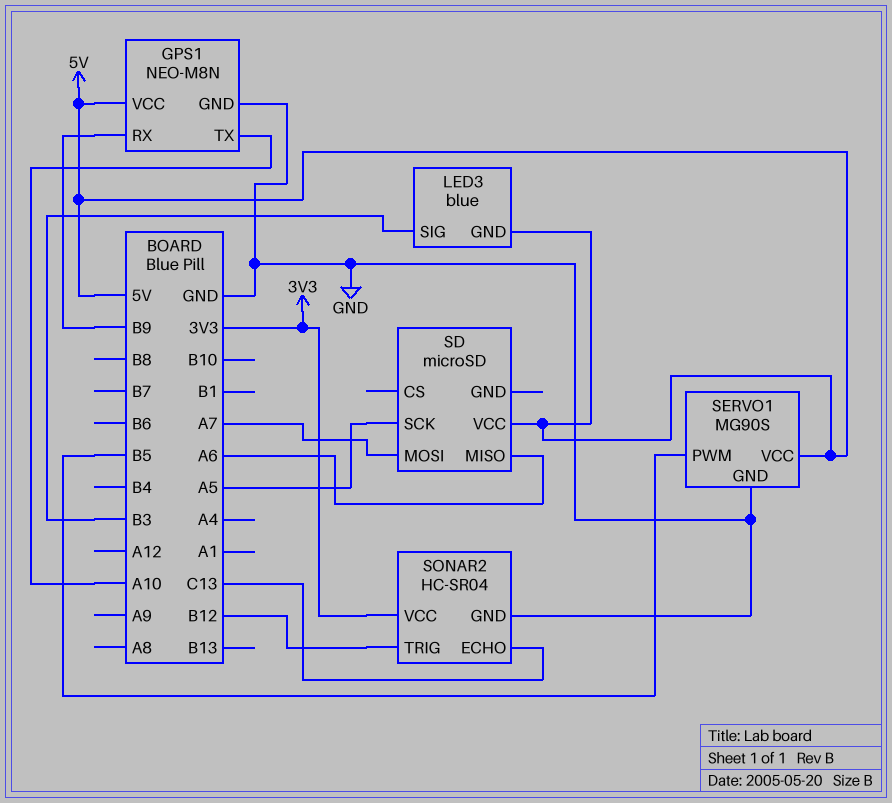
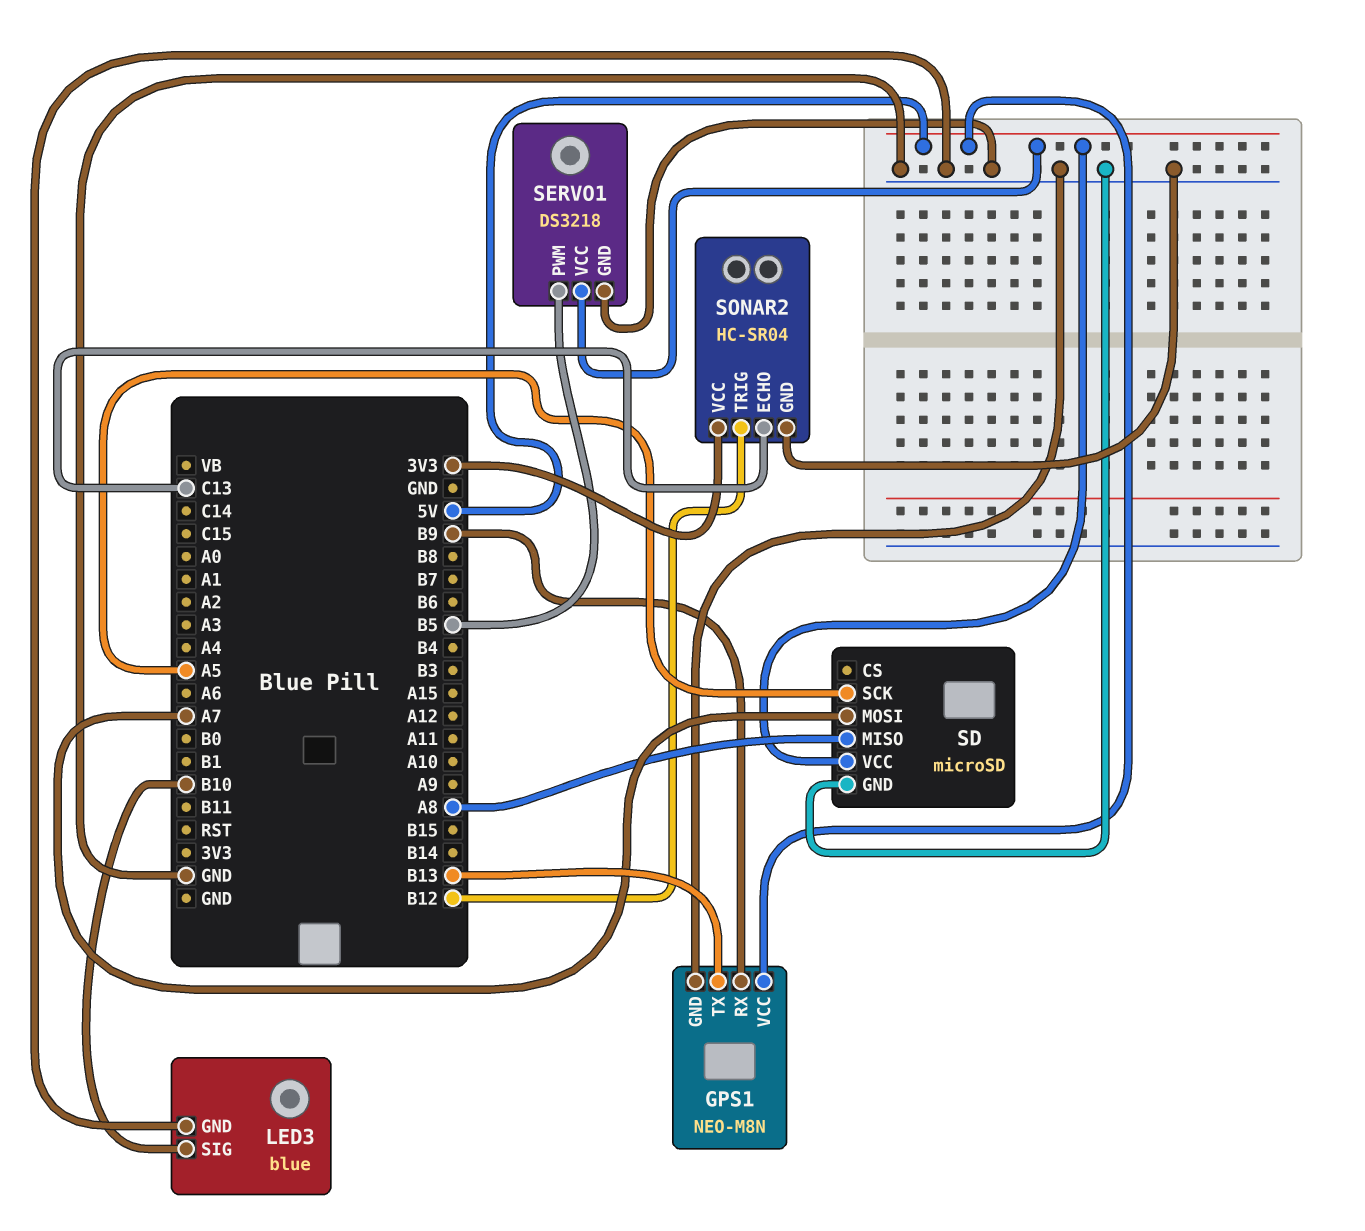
GPS1 pin TX: A10 -> B13
LED3 pin GND: 5V -> GND
LED3 pin SIG: B3 -> B10
SD pin GND: none -> GND
SD pin MISO: A6 -> A8
SERVO1: MG90S -> DS3218

